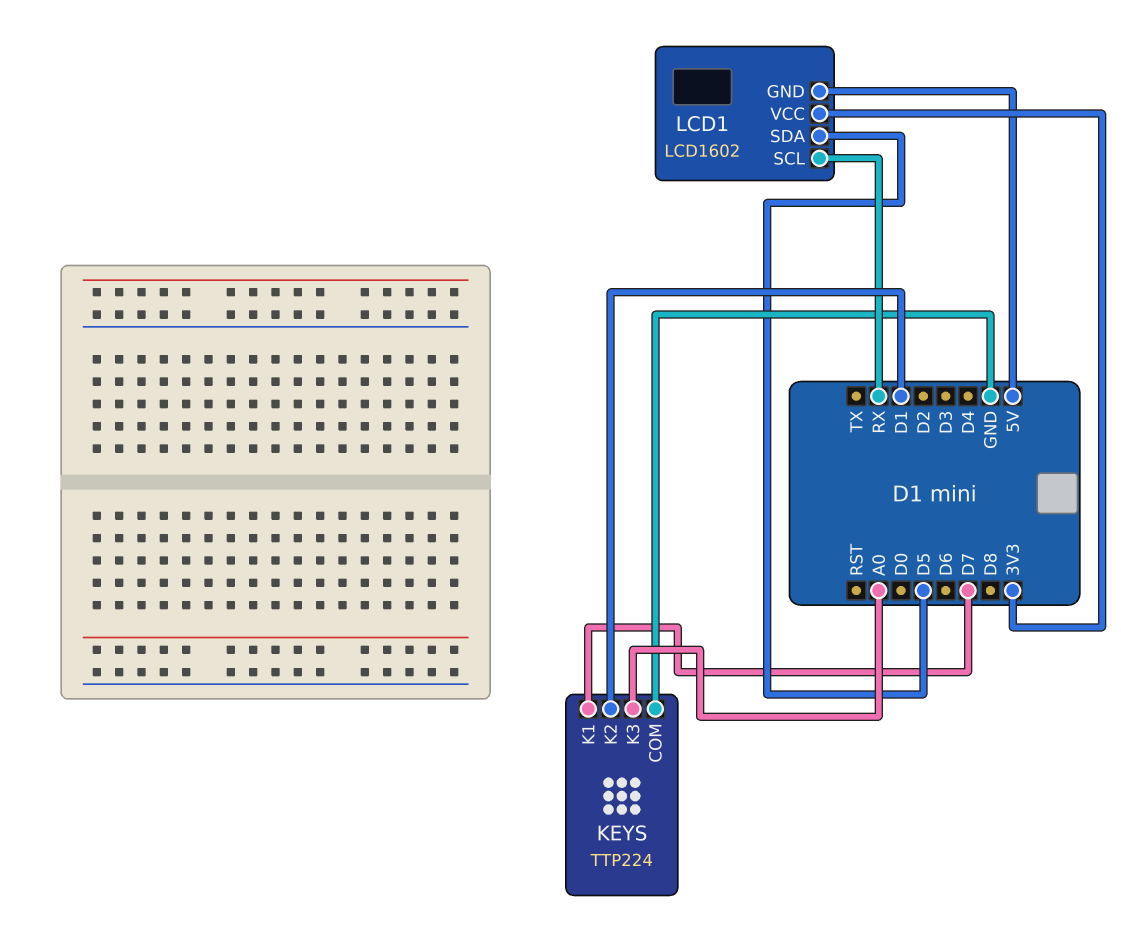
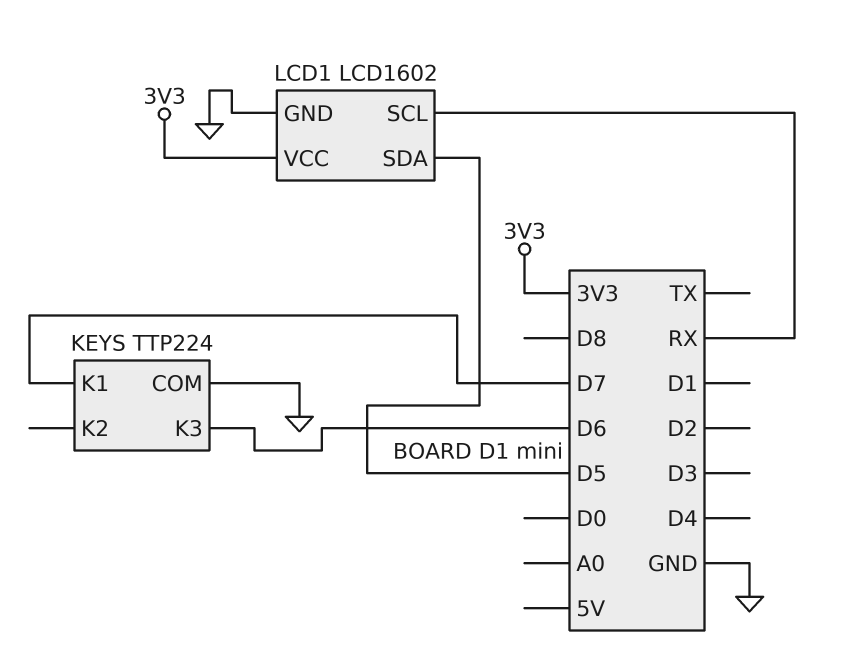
KEYS pin K2: D1 -> none
KEYS pin K3: A0 -> D6
LCD1 pin GND: 5V -> GND

